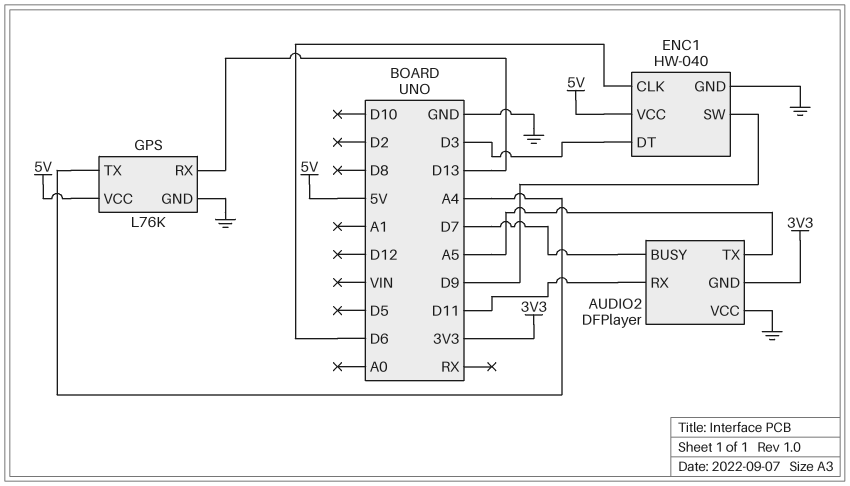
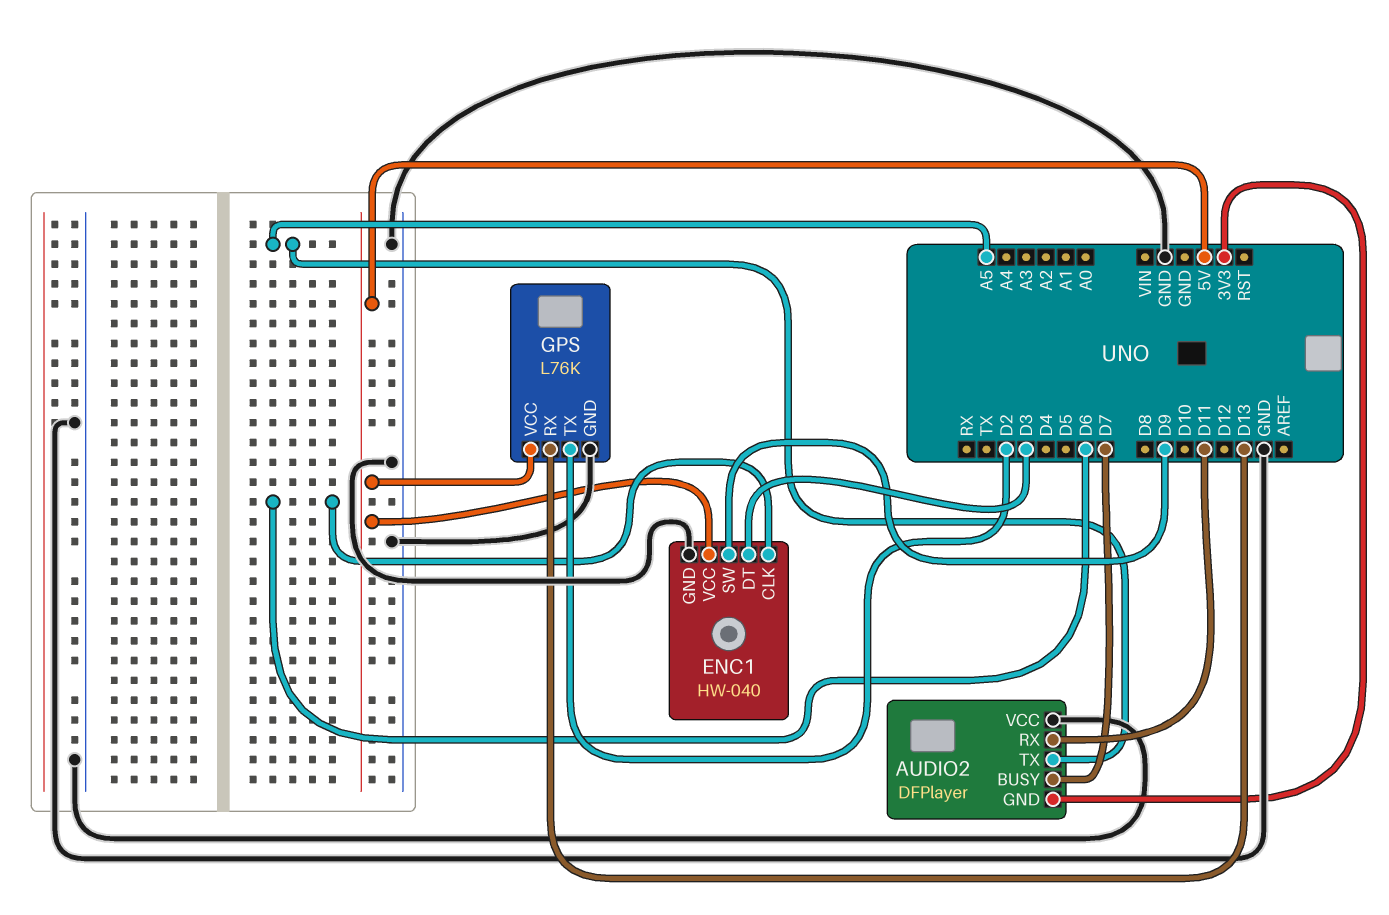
GPS pin TX: A4 -> D2

